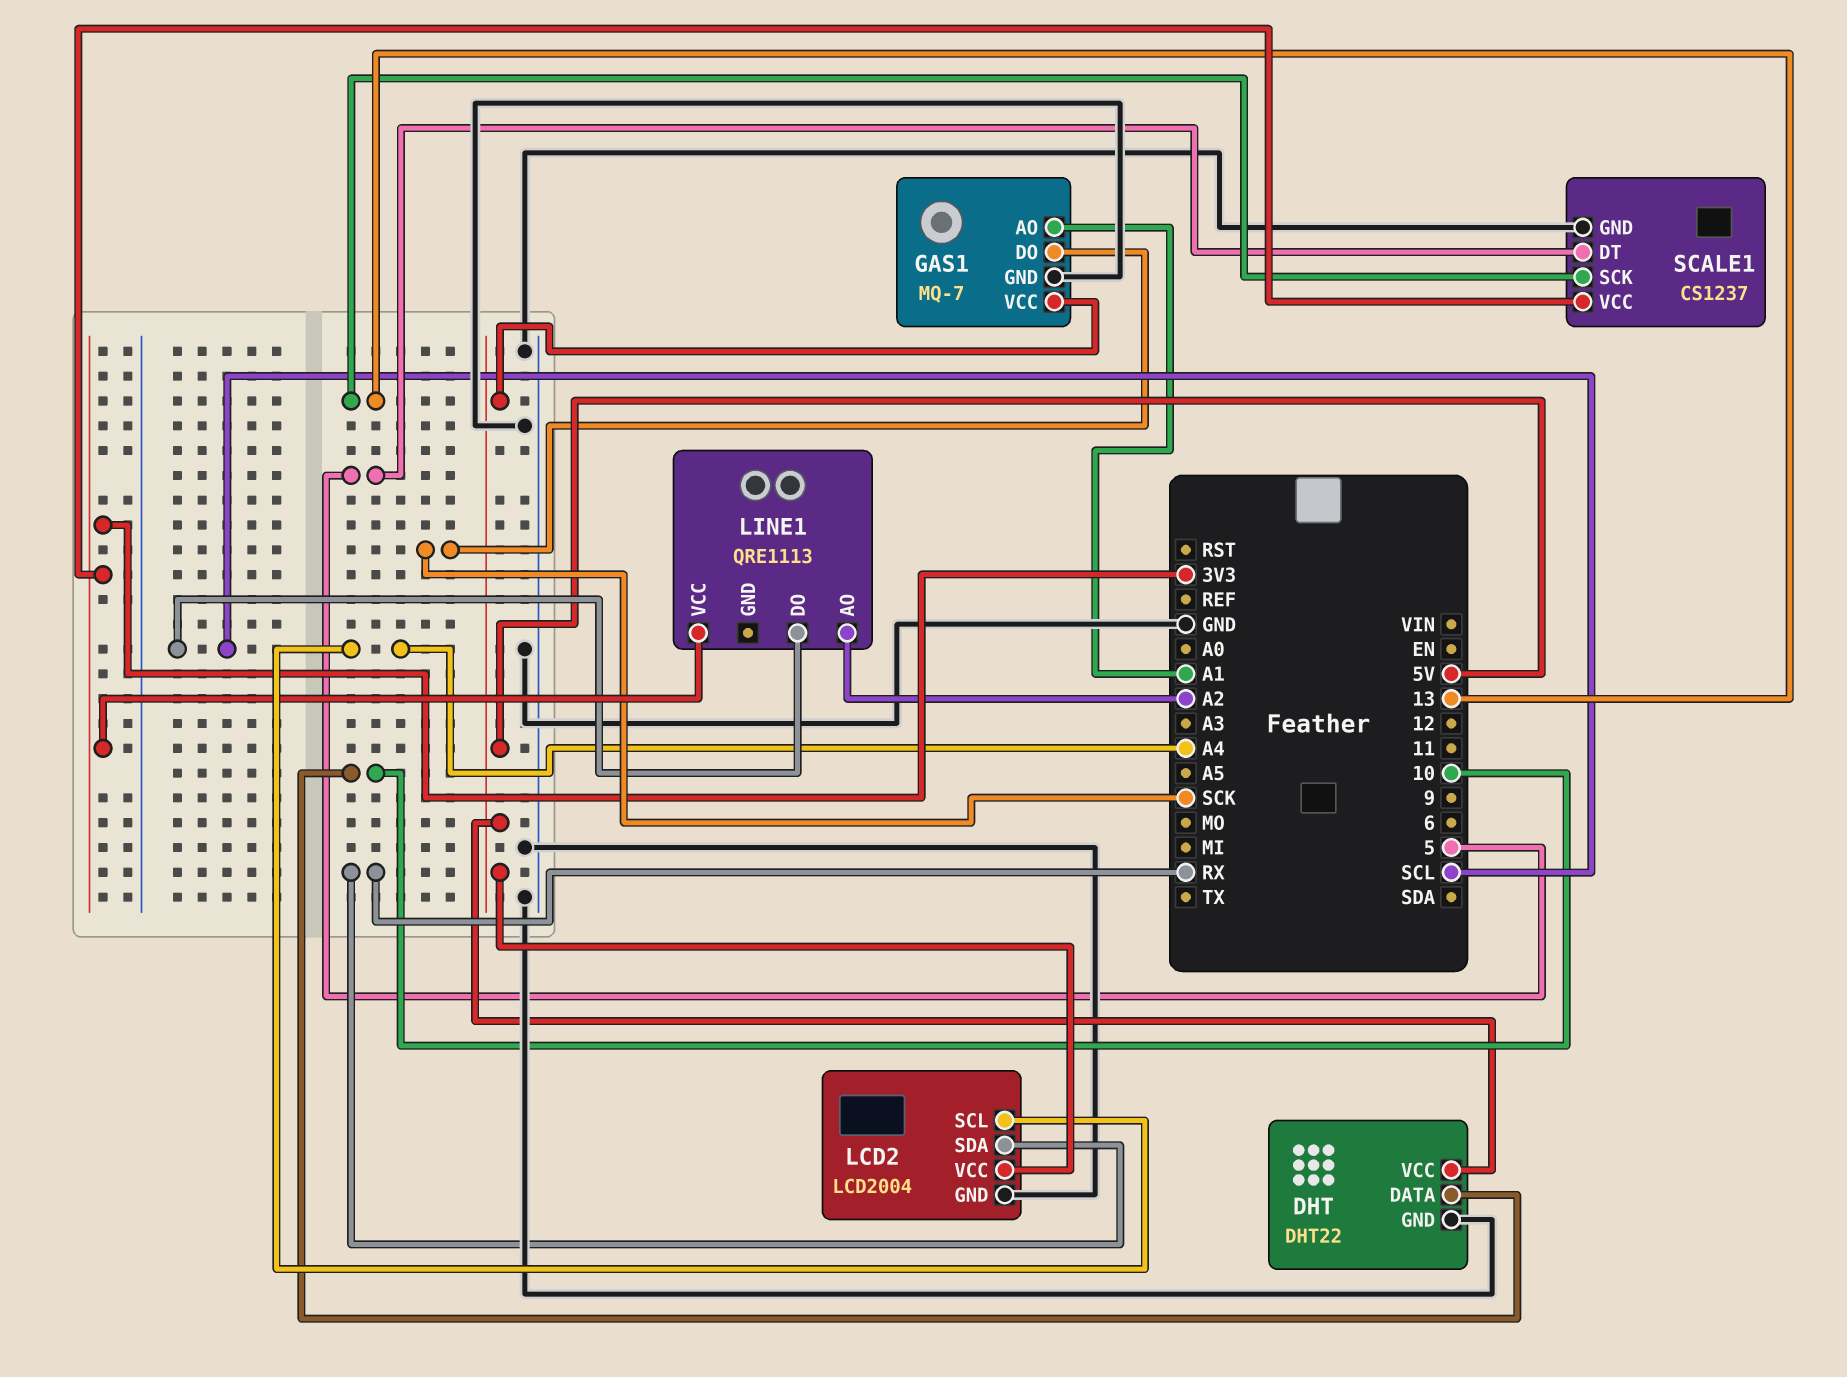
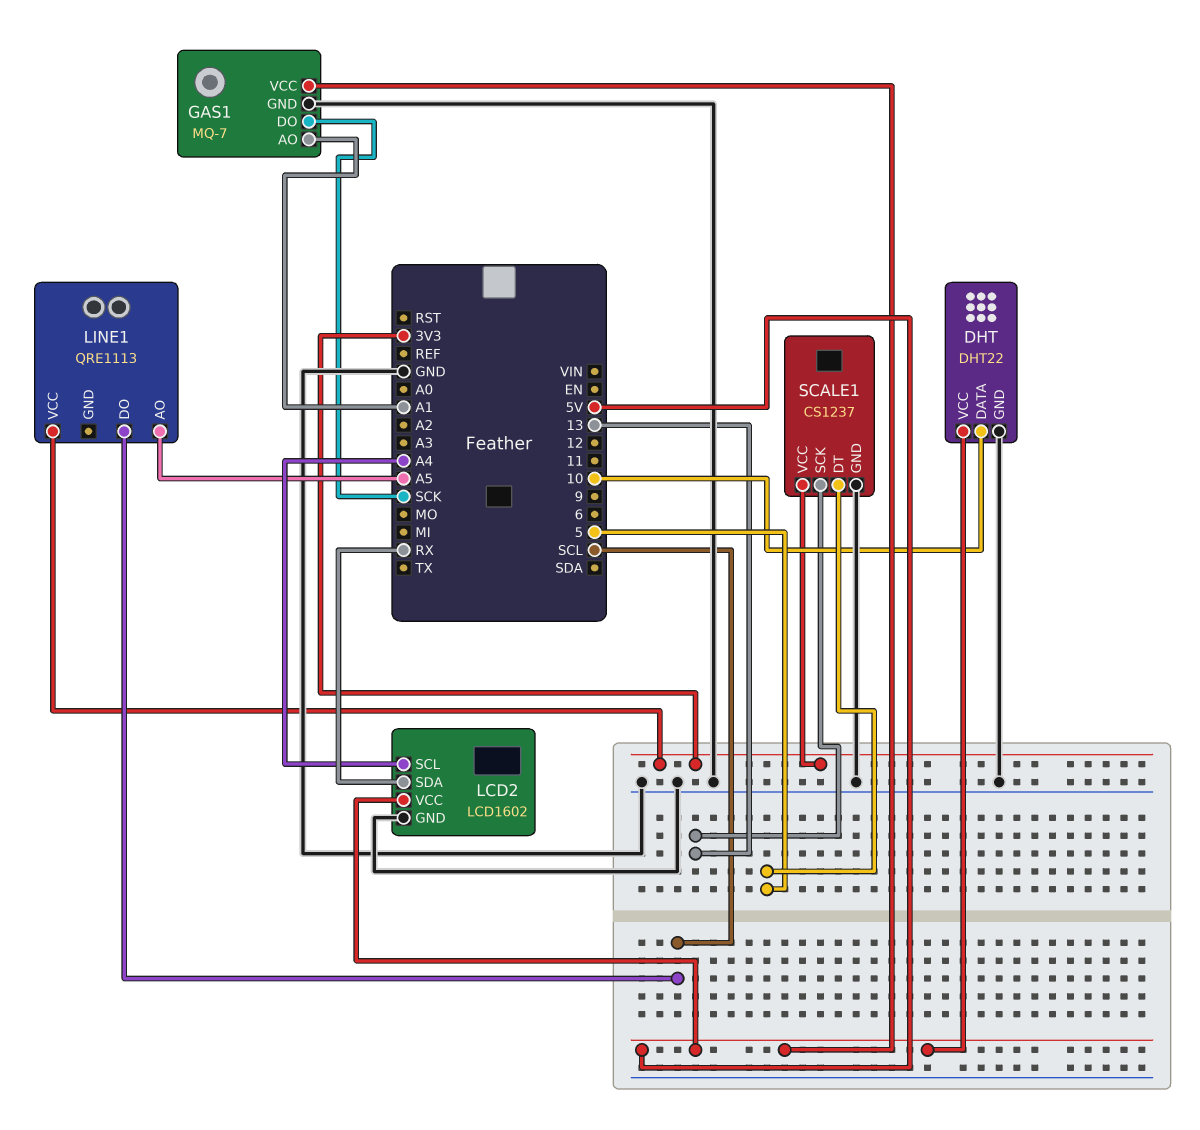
LCD2: LCD2004 -> LCD1602
LINE1 pin AO: A2 -> A5

